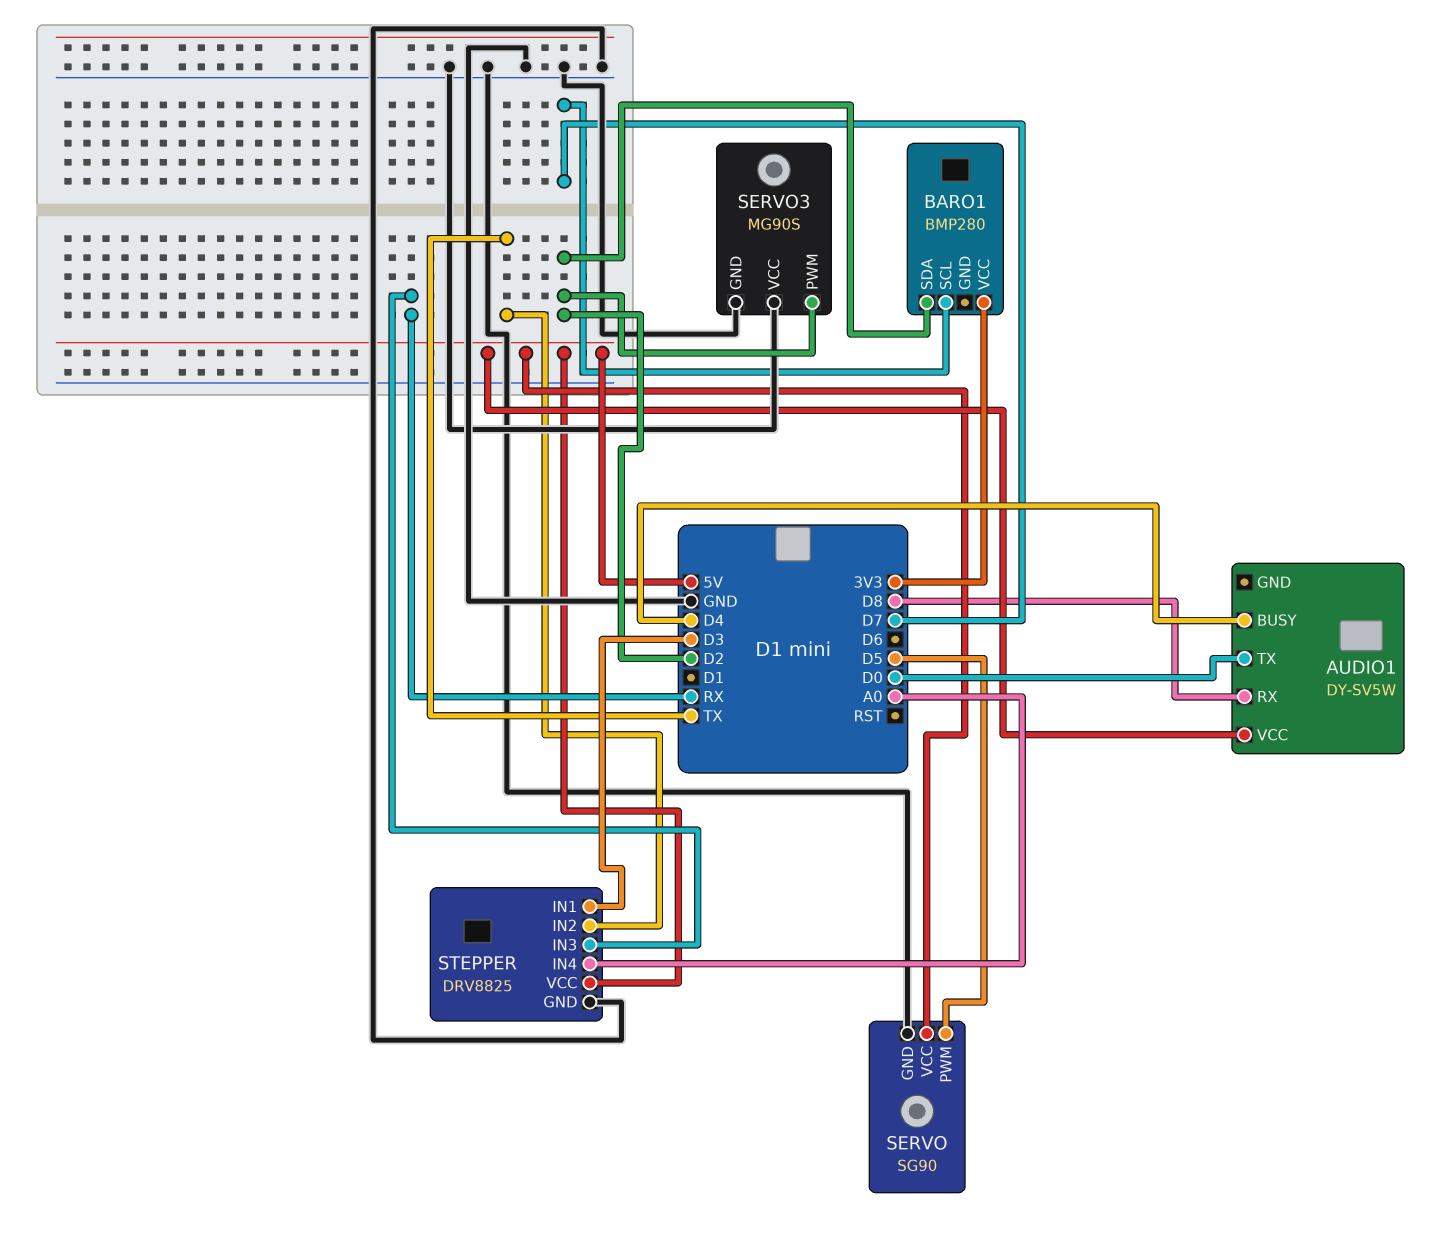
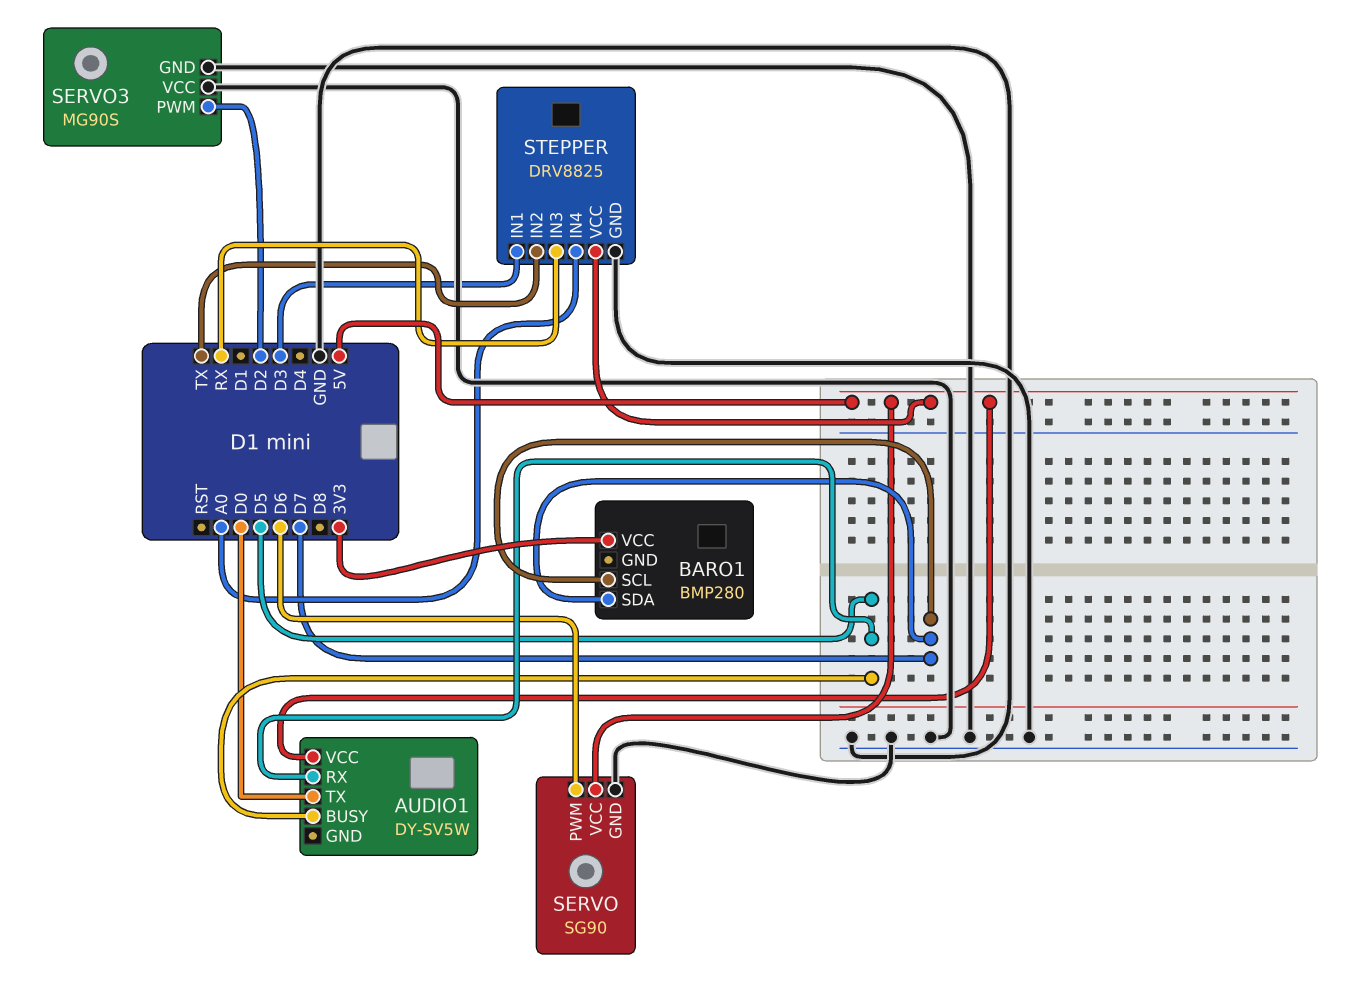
AUDIO1 pin BUSY: D4 -> D5
AUDIO1 pin RX: D8 -> D5
BARO1 pin SDA: D2 -> D7
SERVO pin PWM: D5 -> D6

